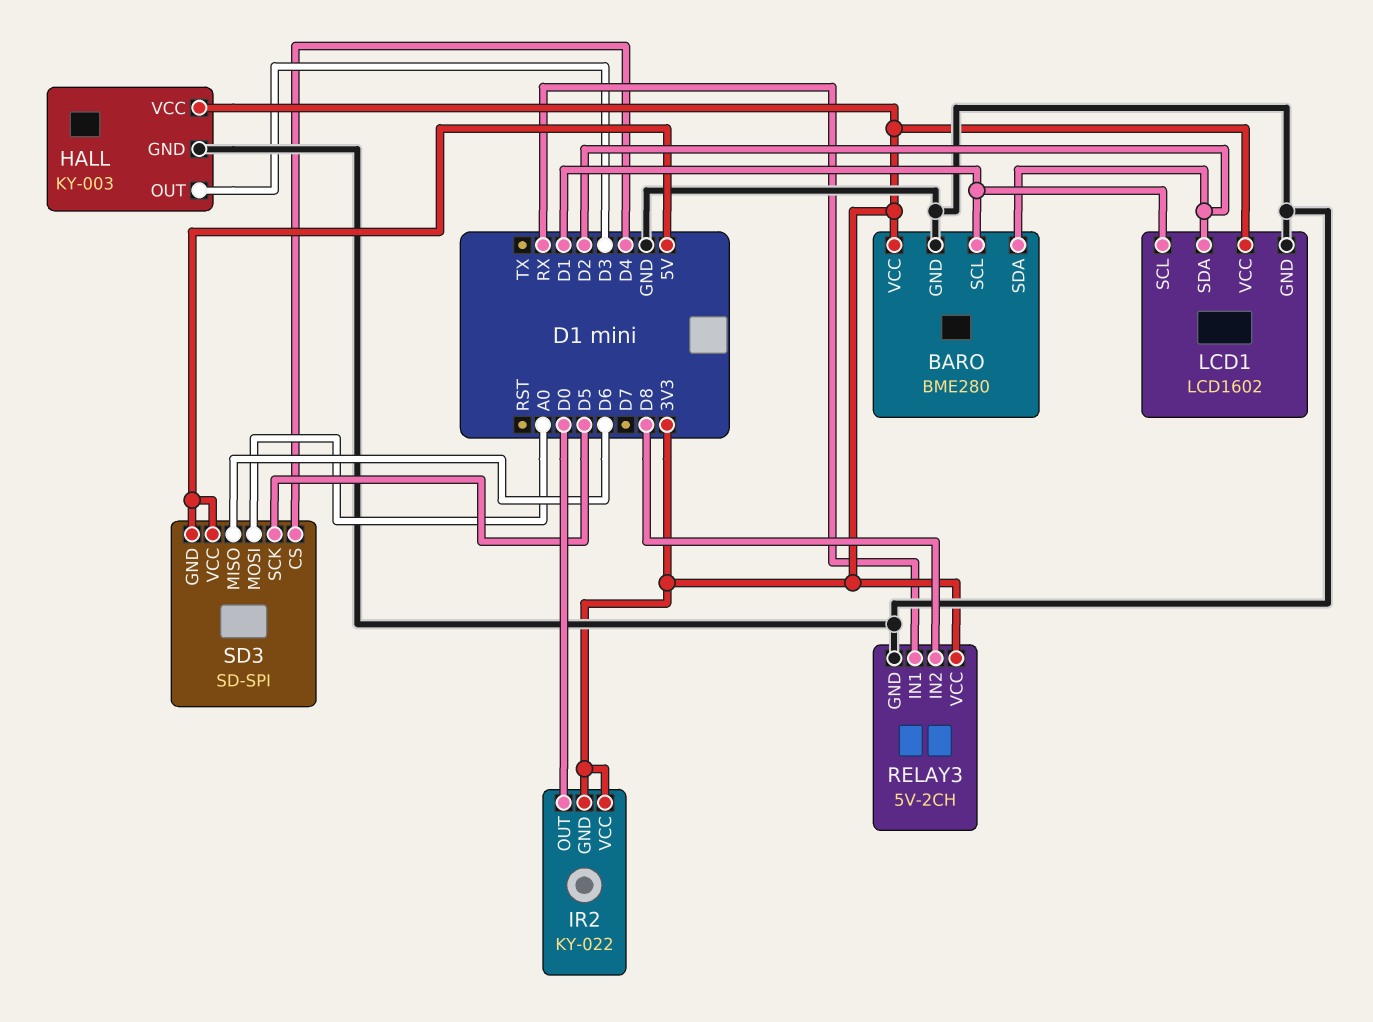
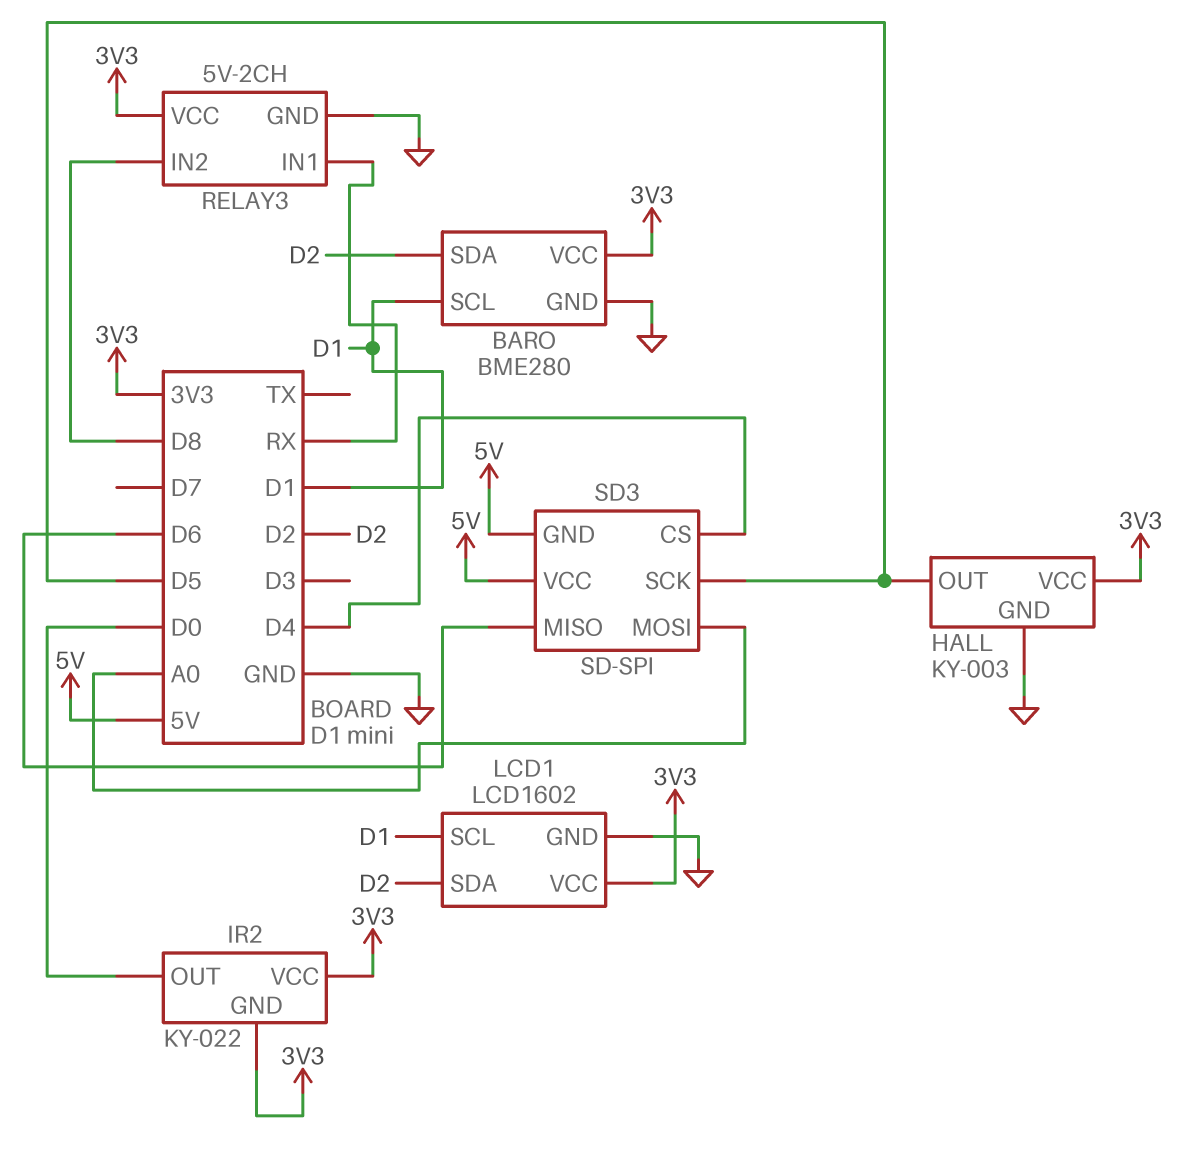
HALL pin OUT: D3 -> D5

